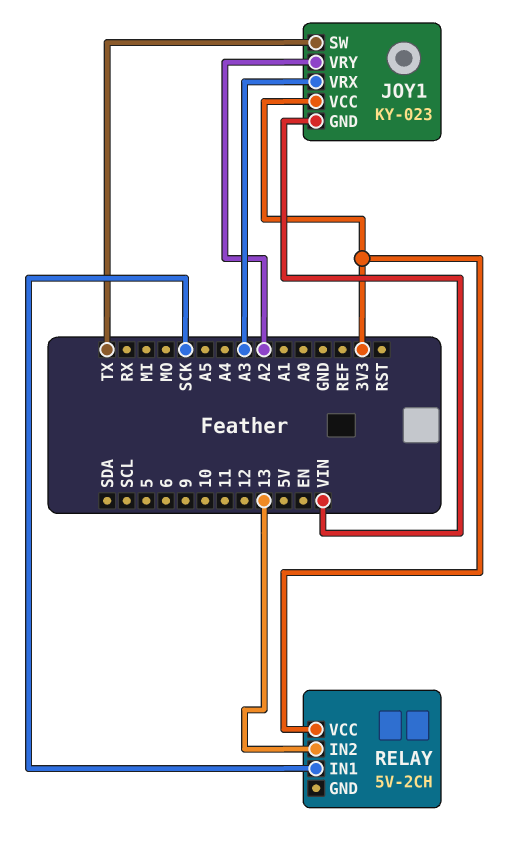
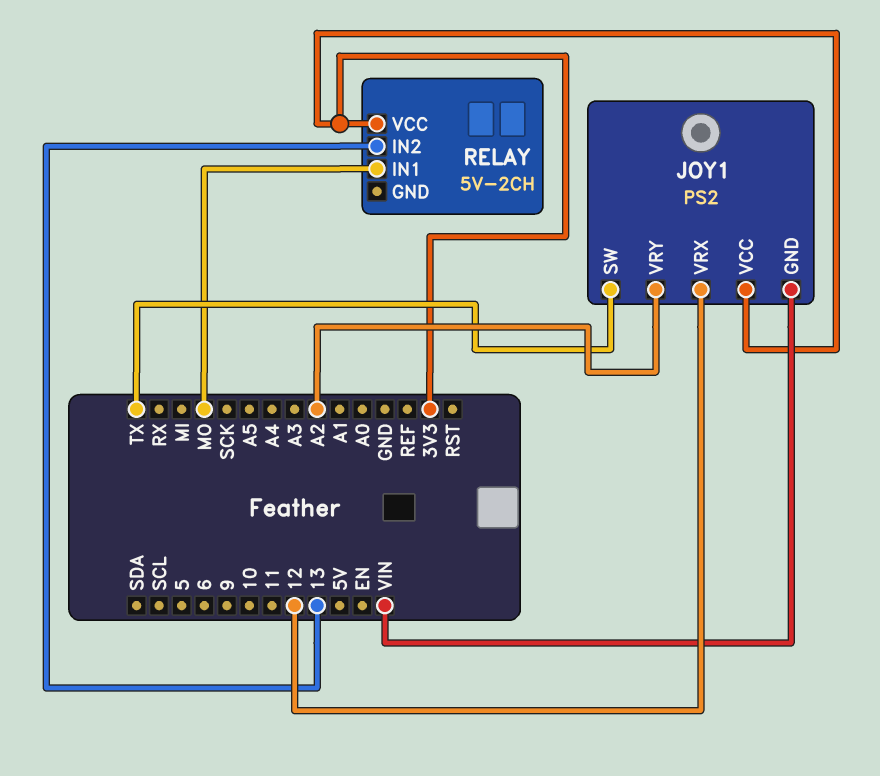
JOY1: KY-023 -> PS2
JOY1 pin VRX: A3 -> 12
RELAY pin IN1: SCK -> MO

